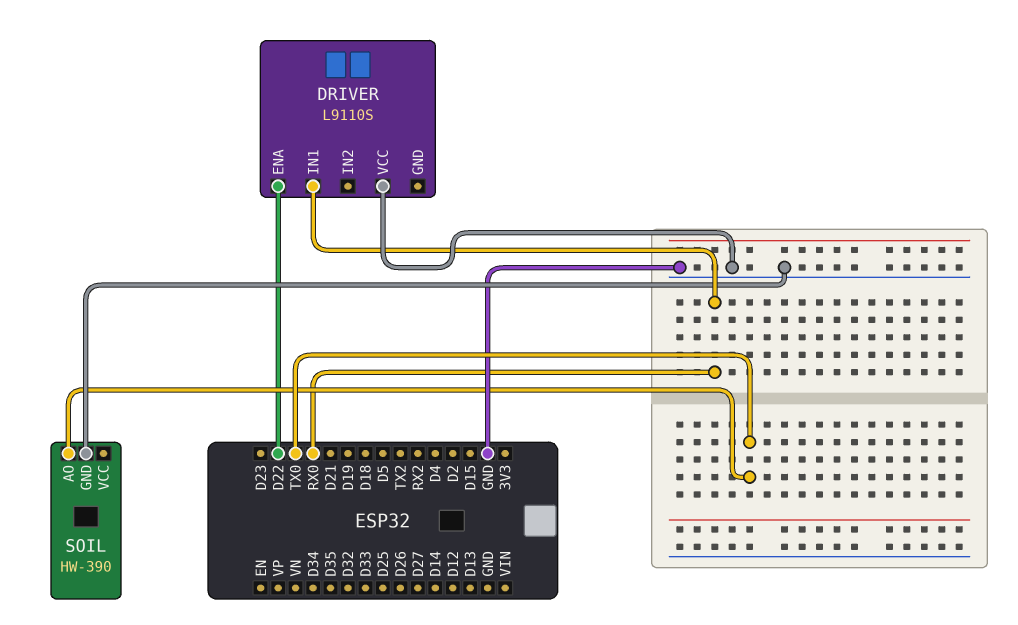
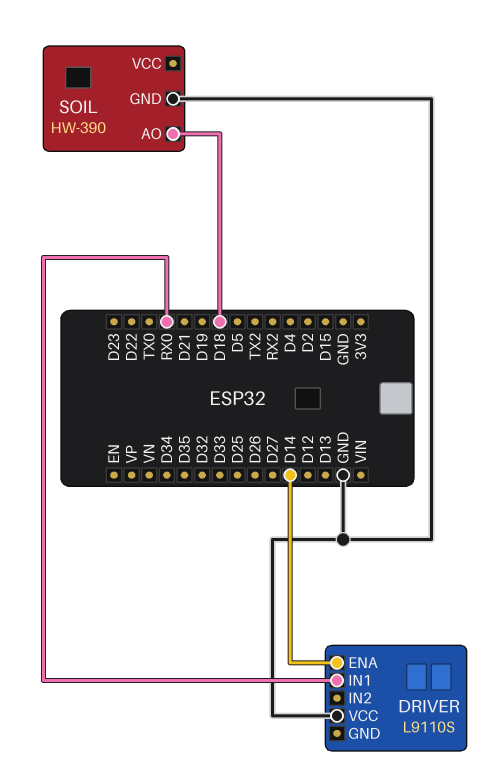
DRIVER pin ENA: D22 -> D14
SOIL pin AO: TX0 -> D18

